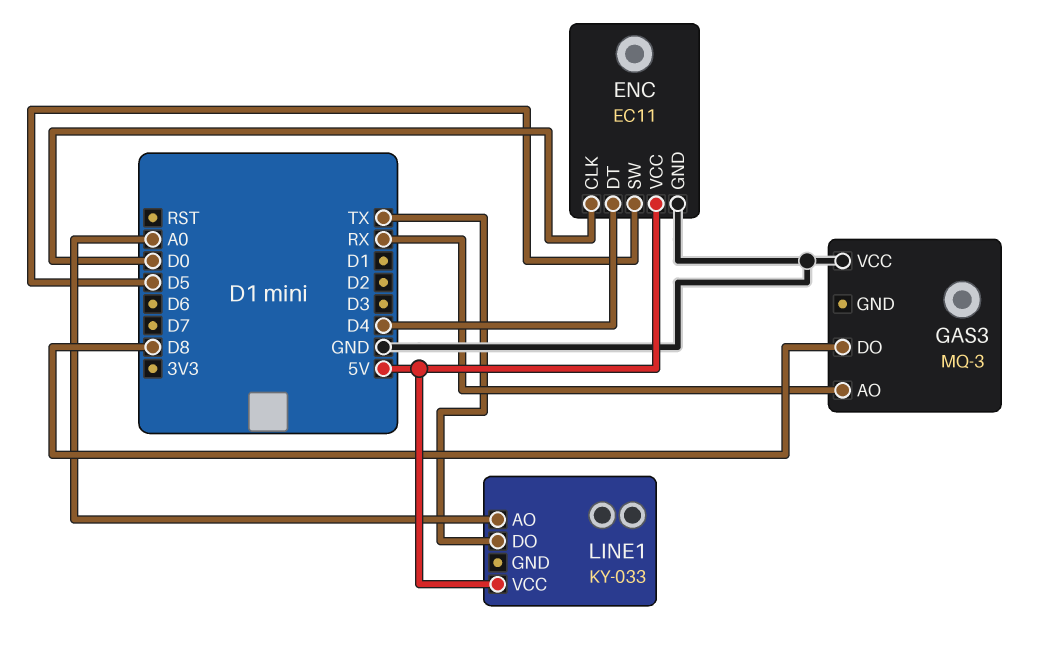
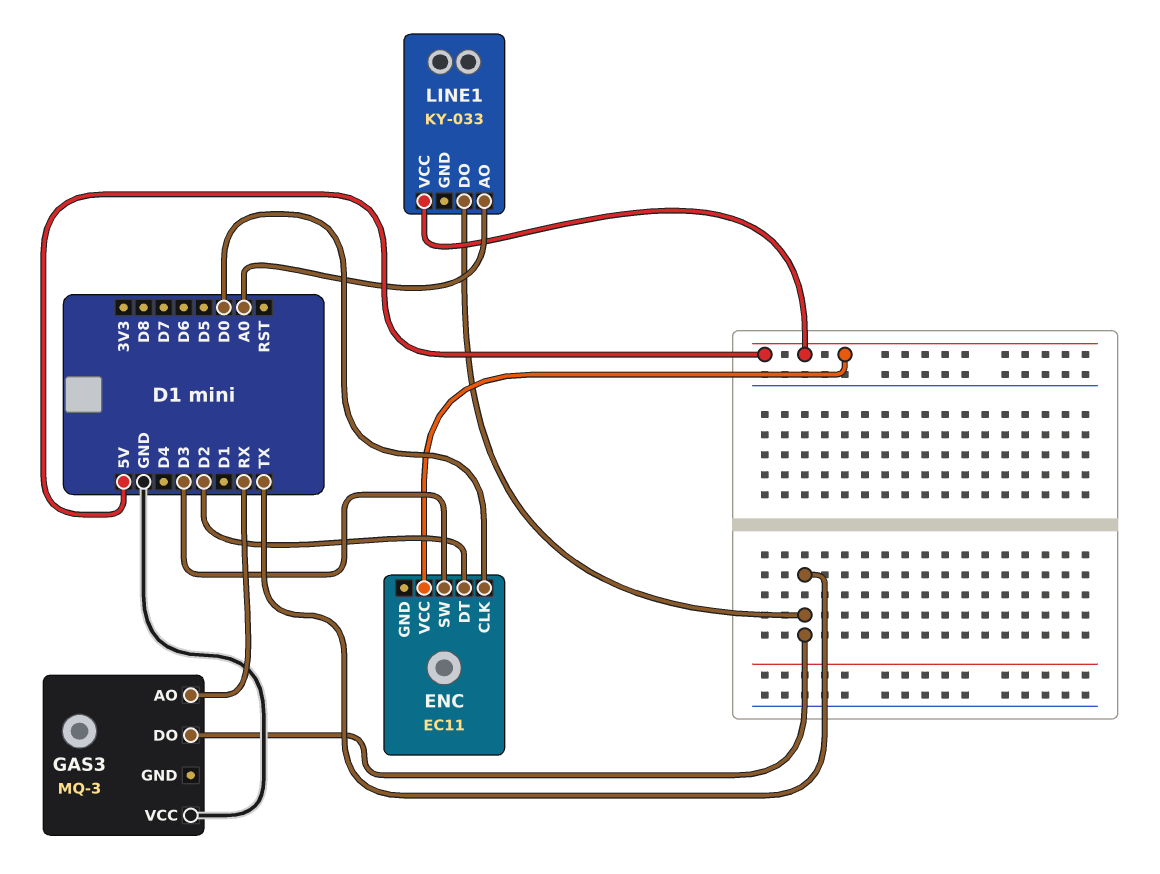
ENC pin DT: D4 -> D2
ENC pin GND: GND -> none
ENC pin SW: D5 -> D3
GAS3 pin DO: D8 -> TX

